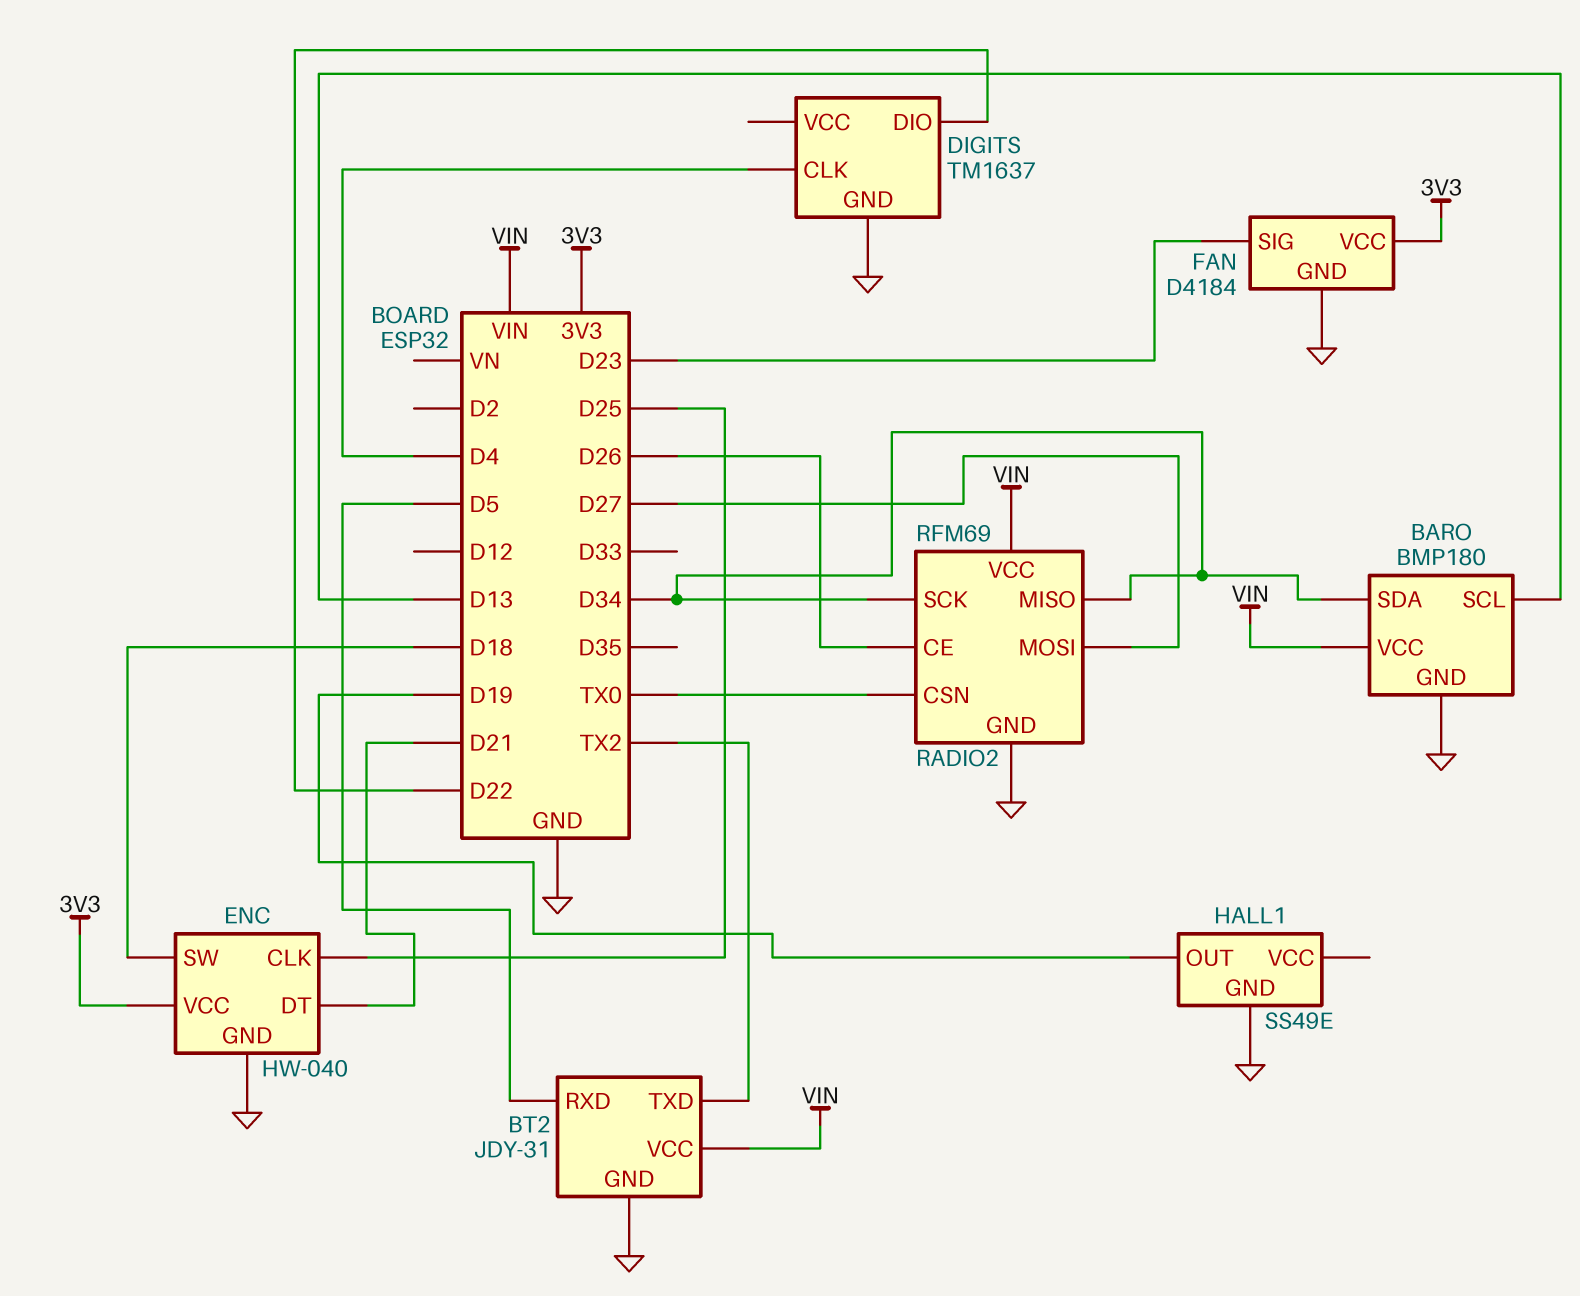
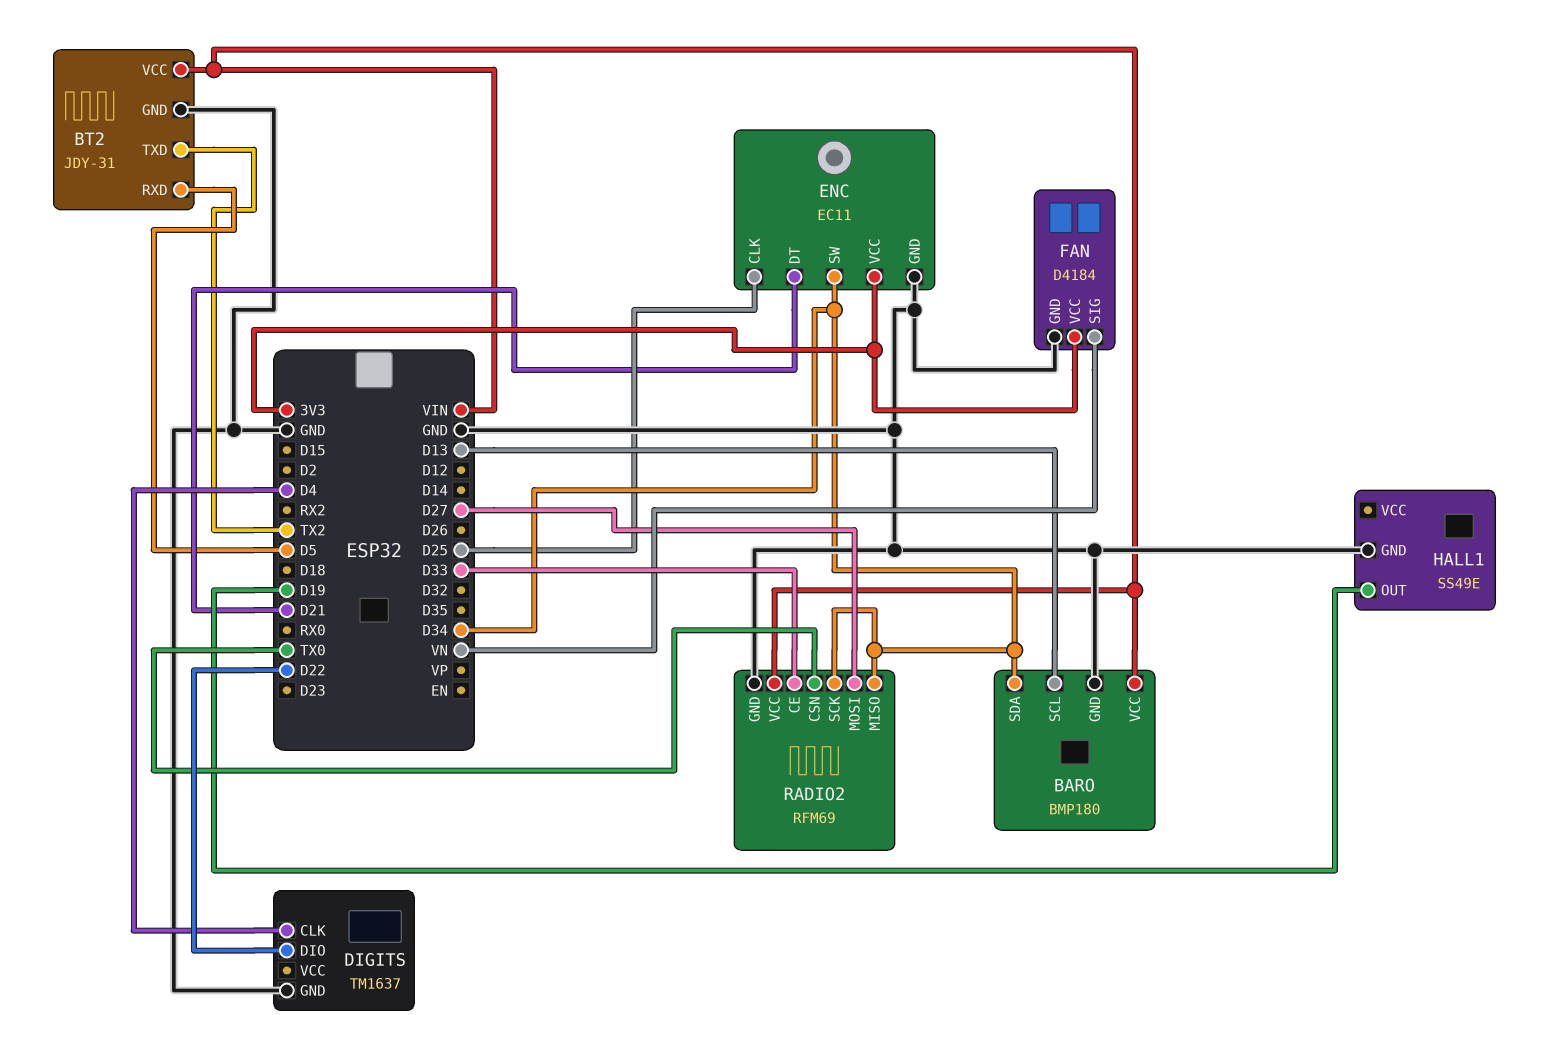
ENC: HW-040 -> EC11
ENC pin SW: D18 -> D34
FAN pin SIG: D23 -> VN
RADIO2 pin CE: D26 -> D33

